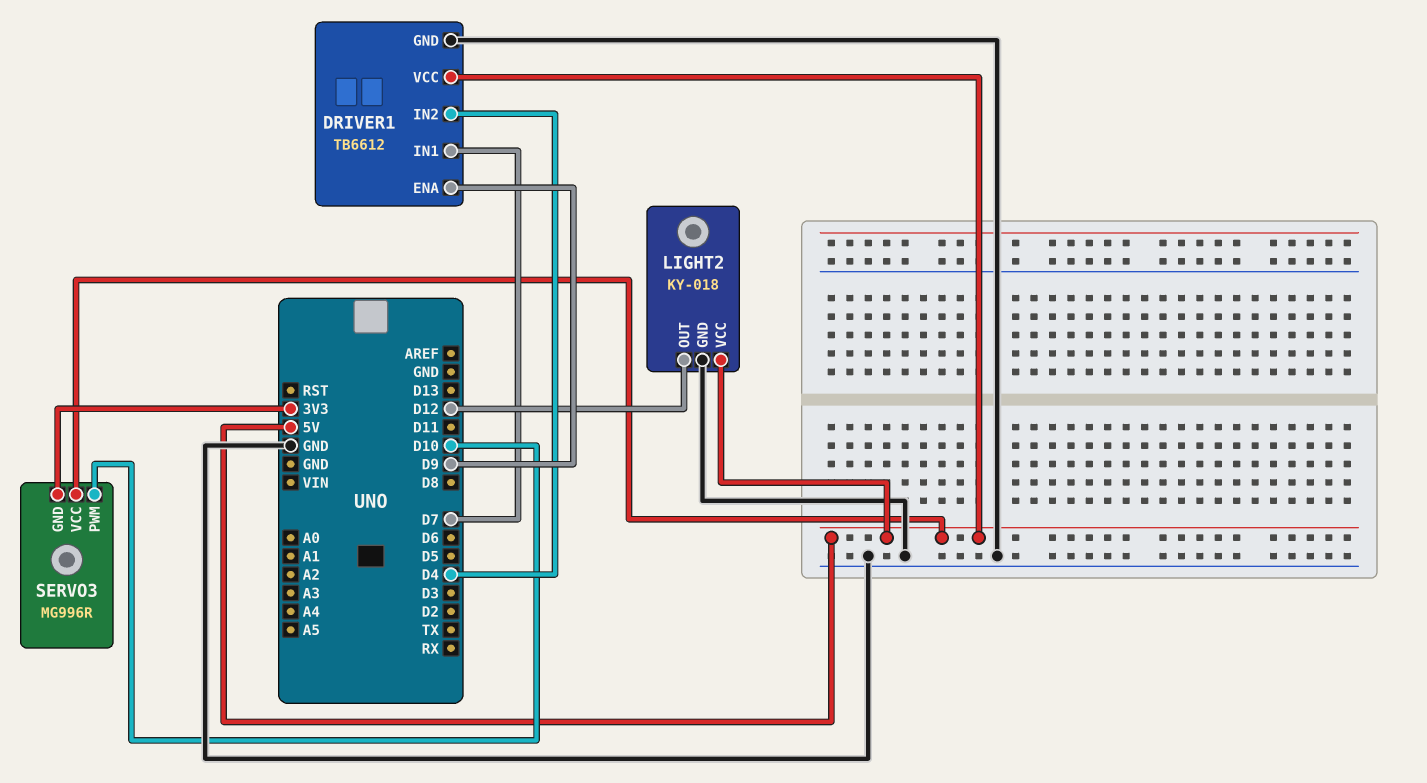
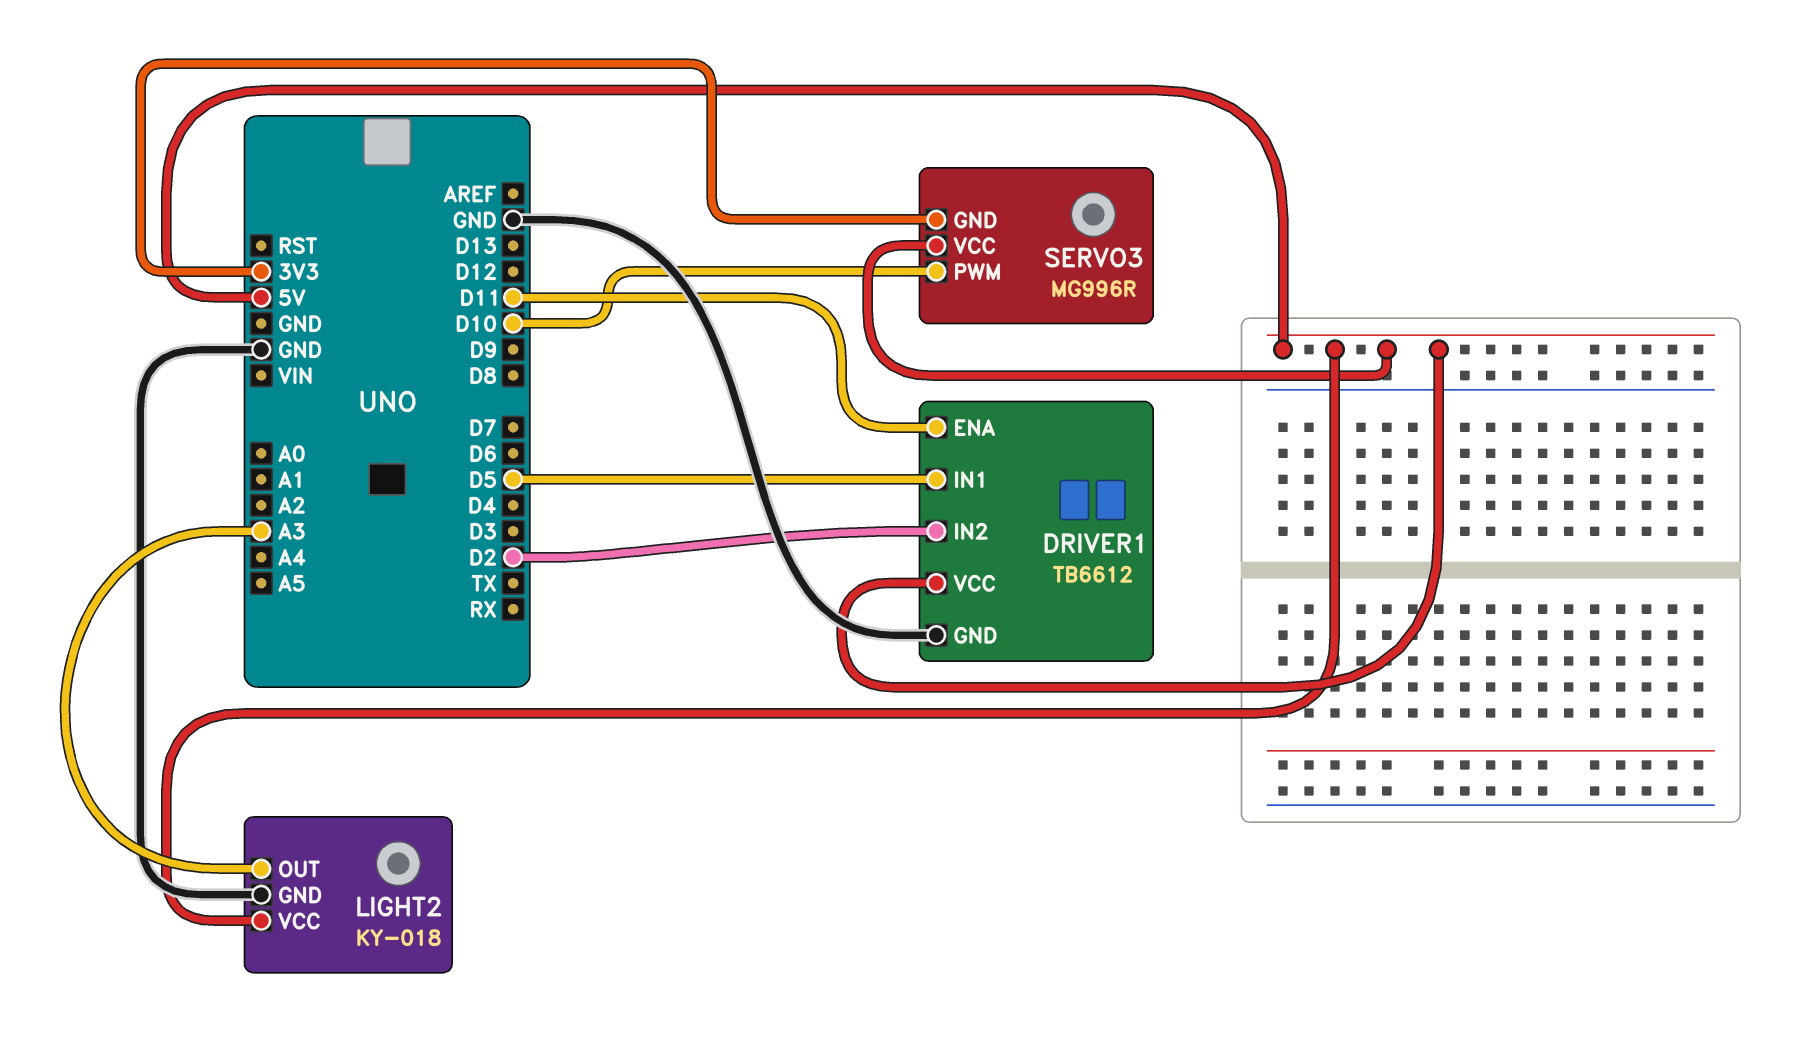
DRIVER1 pin ENA: D9 -> D11
DRIVER1 pin IN1: D7 -> D5
DRIVER1 pin IN2: D4 -> D2
LIGHT2 pin OUT: D12 -> A3

